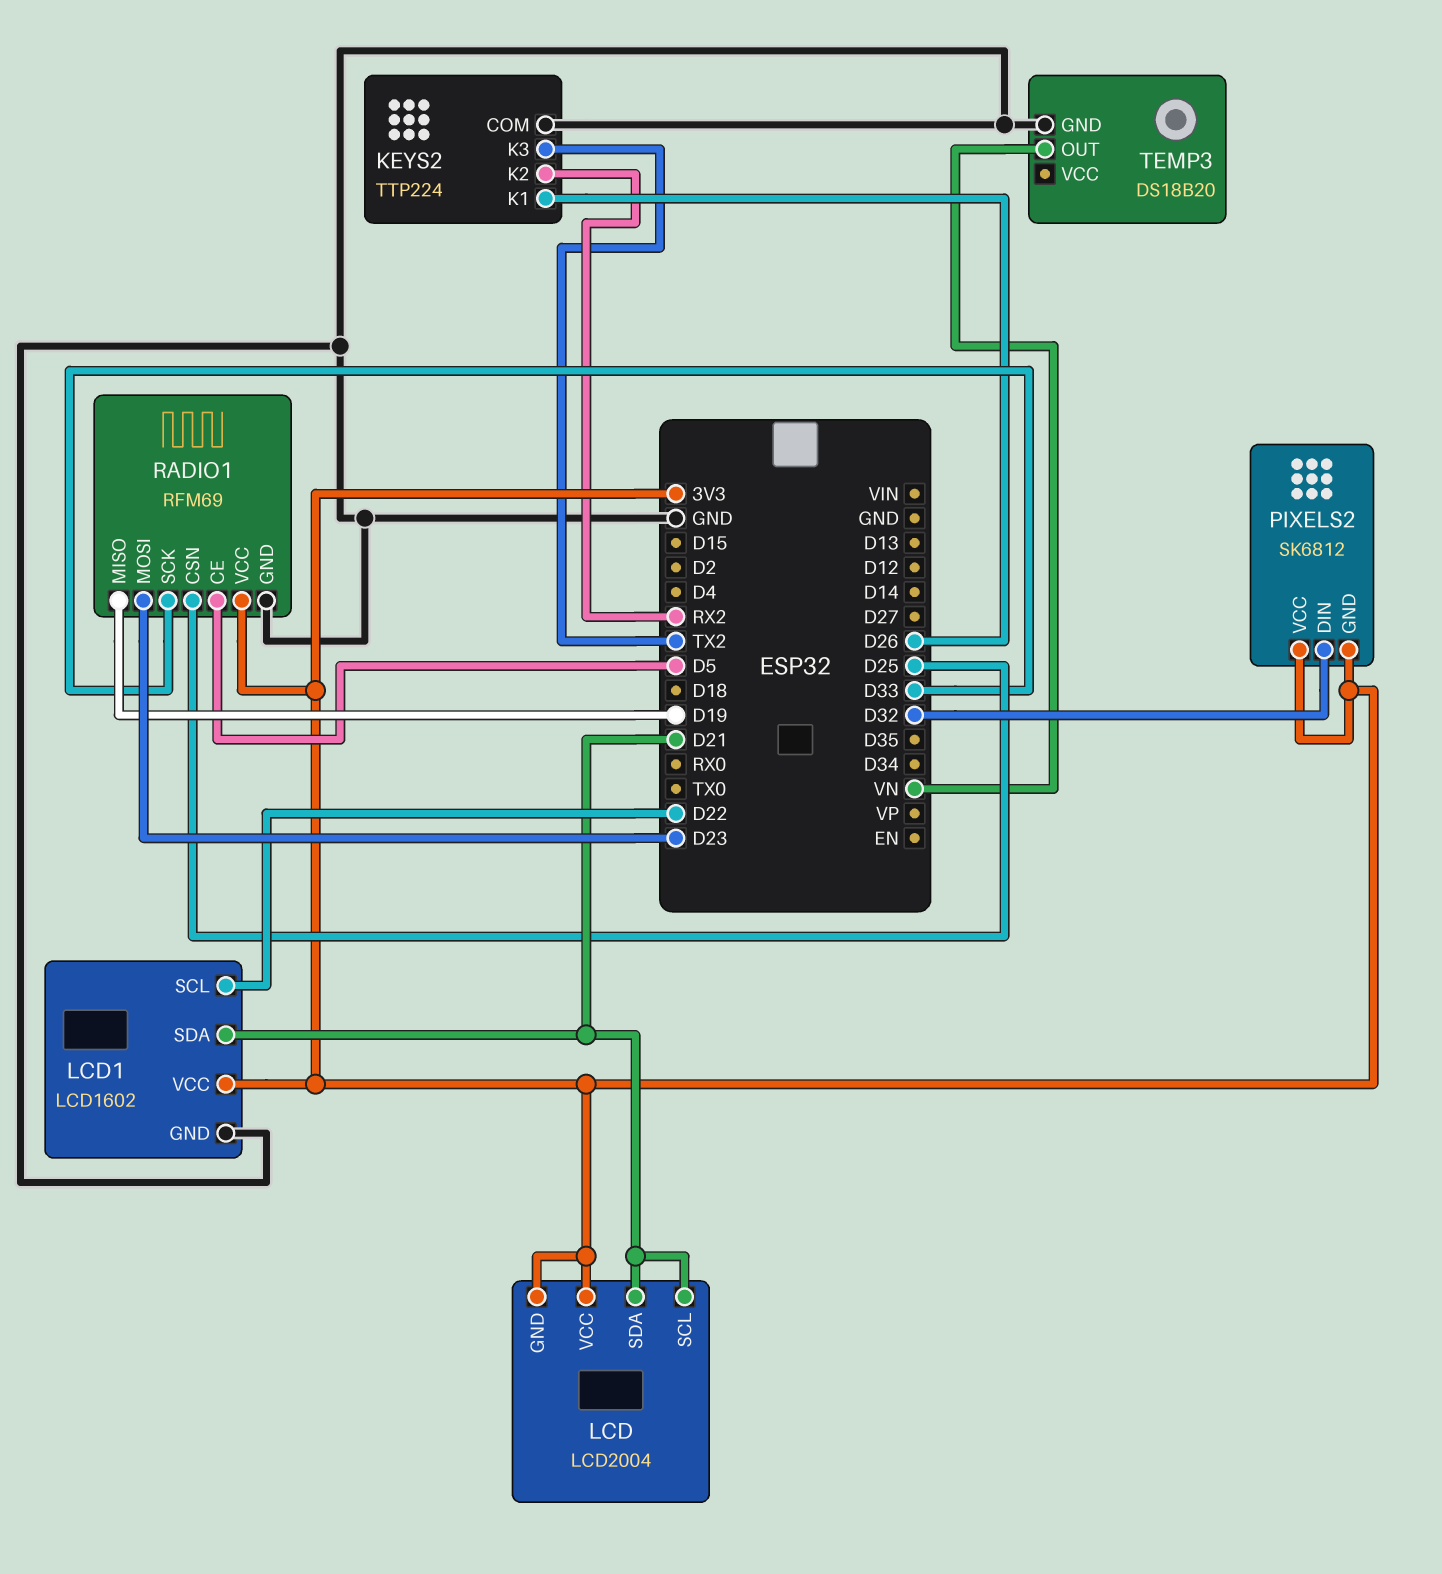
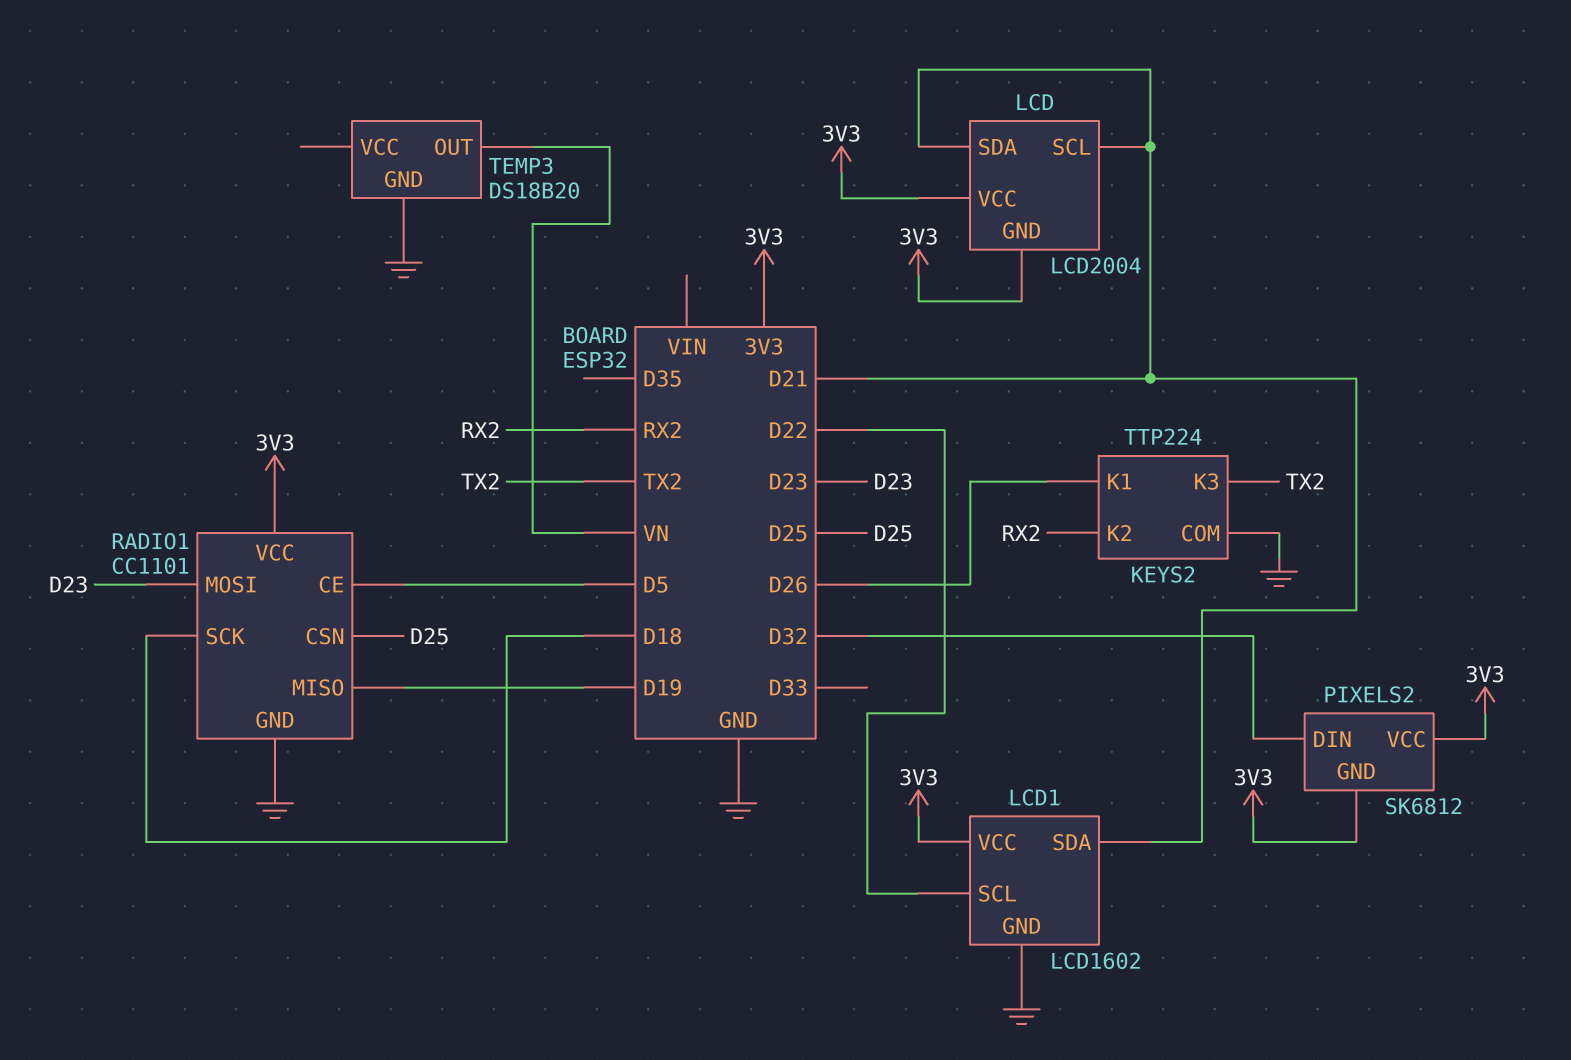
RADIO1: RFM69 -> CC1101
RADIO1 pin SCK: D33 -> D18

